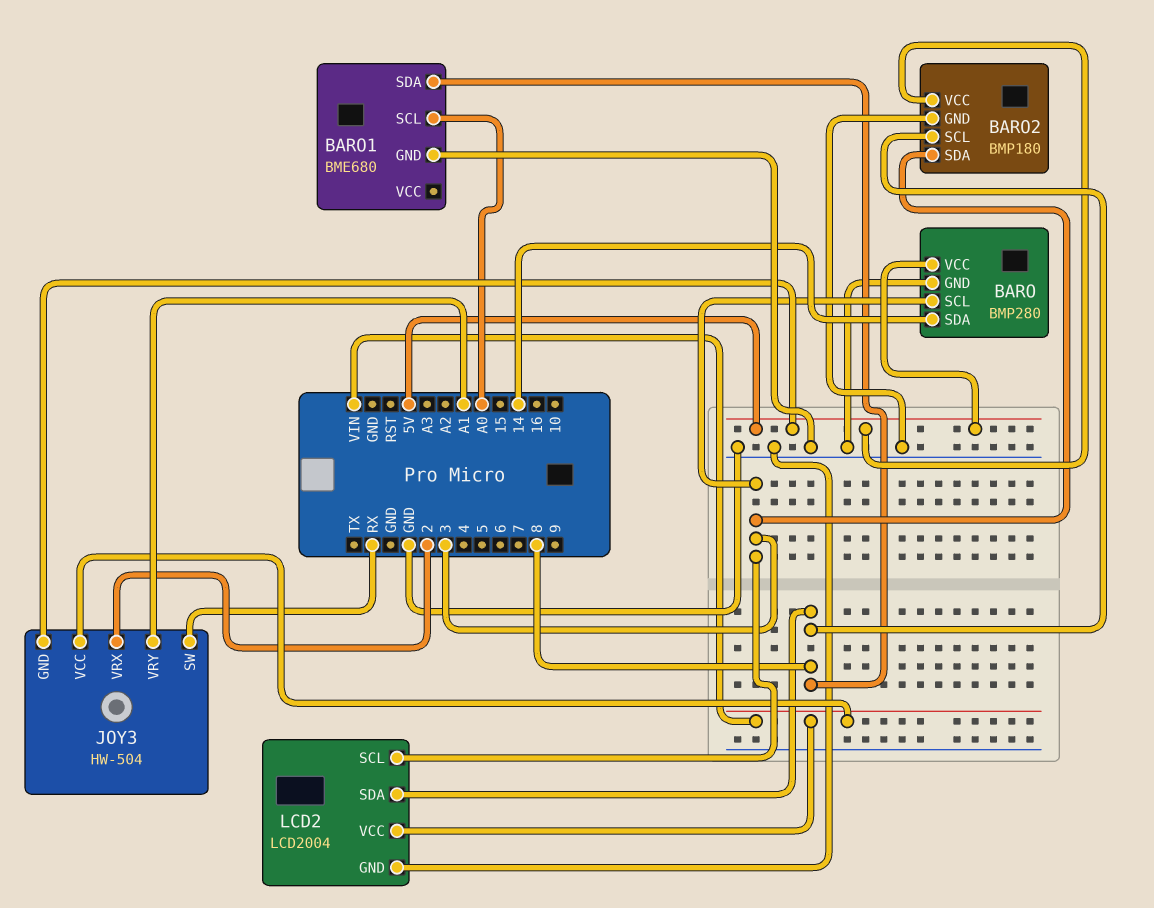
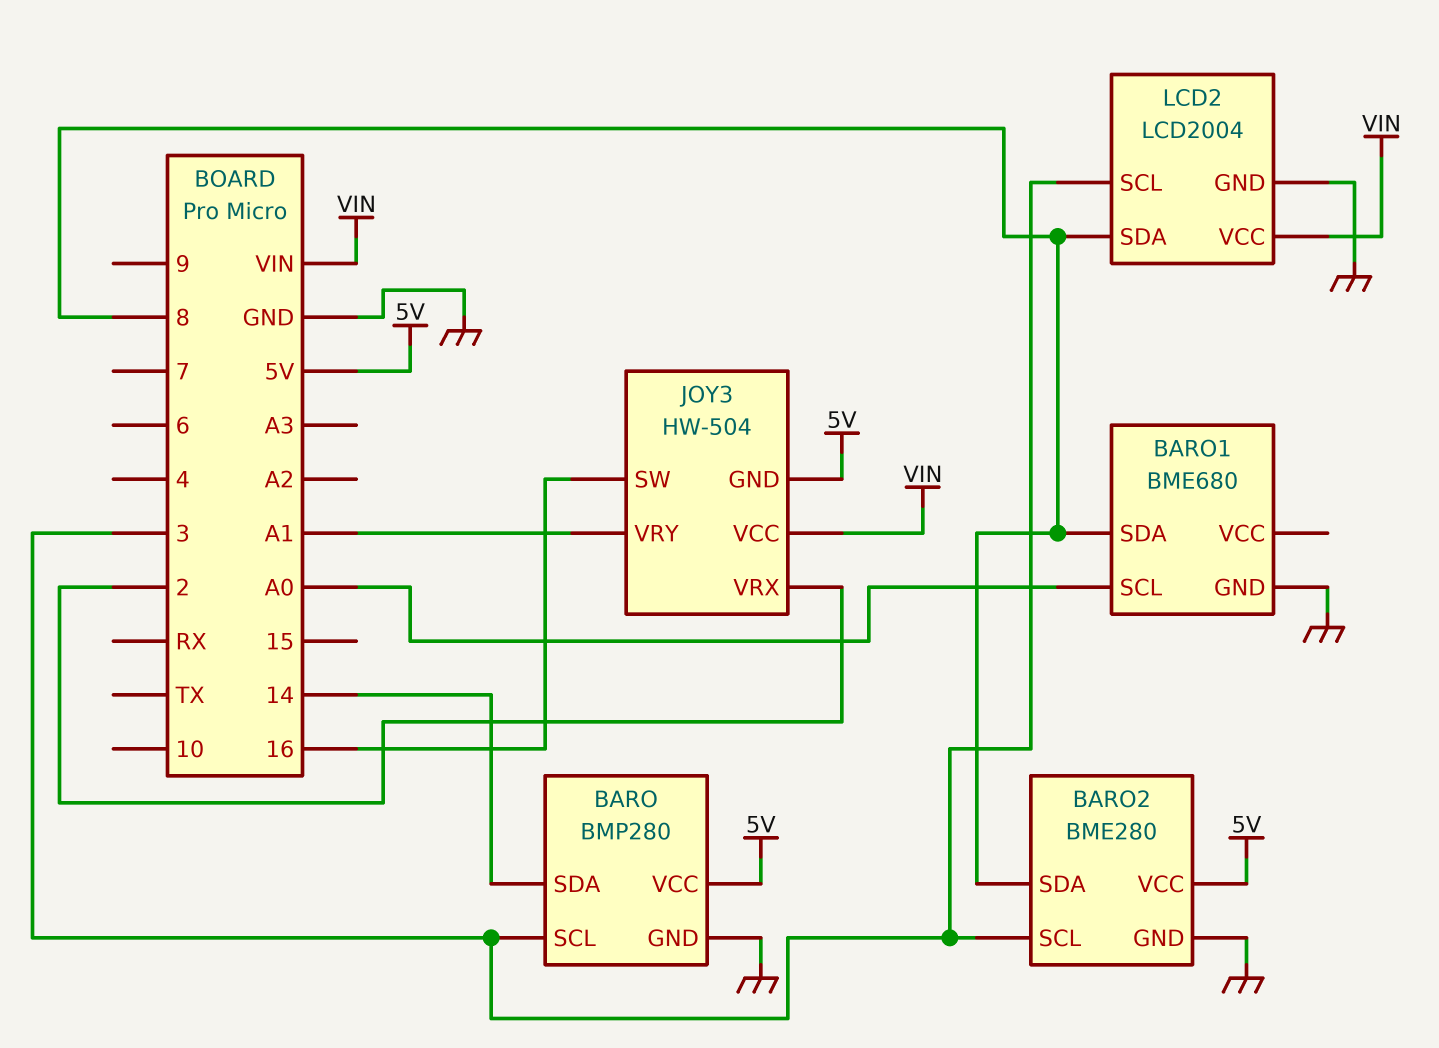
BARO2: BMP180 -> BME280
BARO2 pin SCL: 8 -> 3
BARO2 pin SDA: 3 -> 8
JOY3 pin SW: RX -> 16

